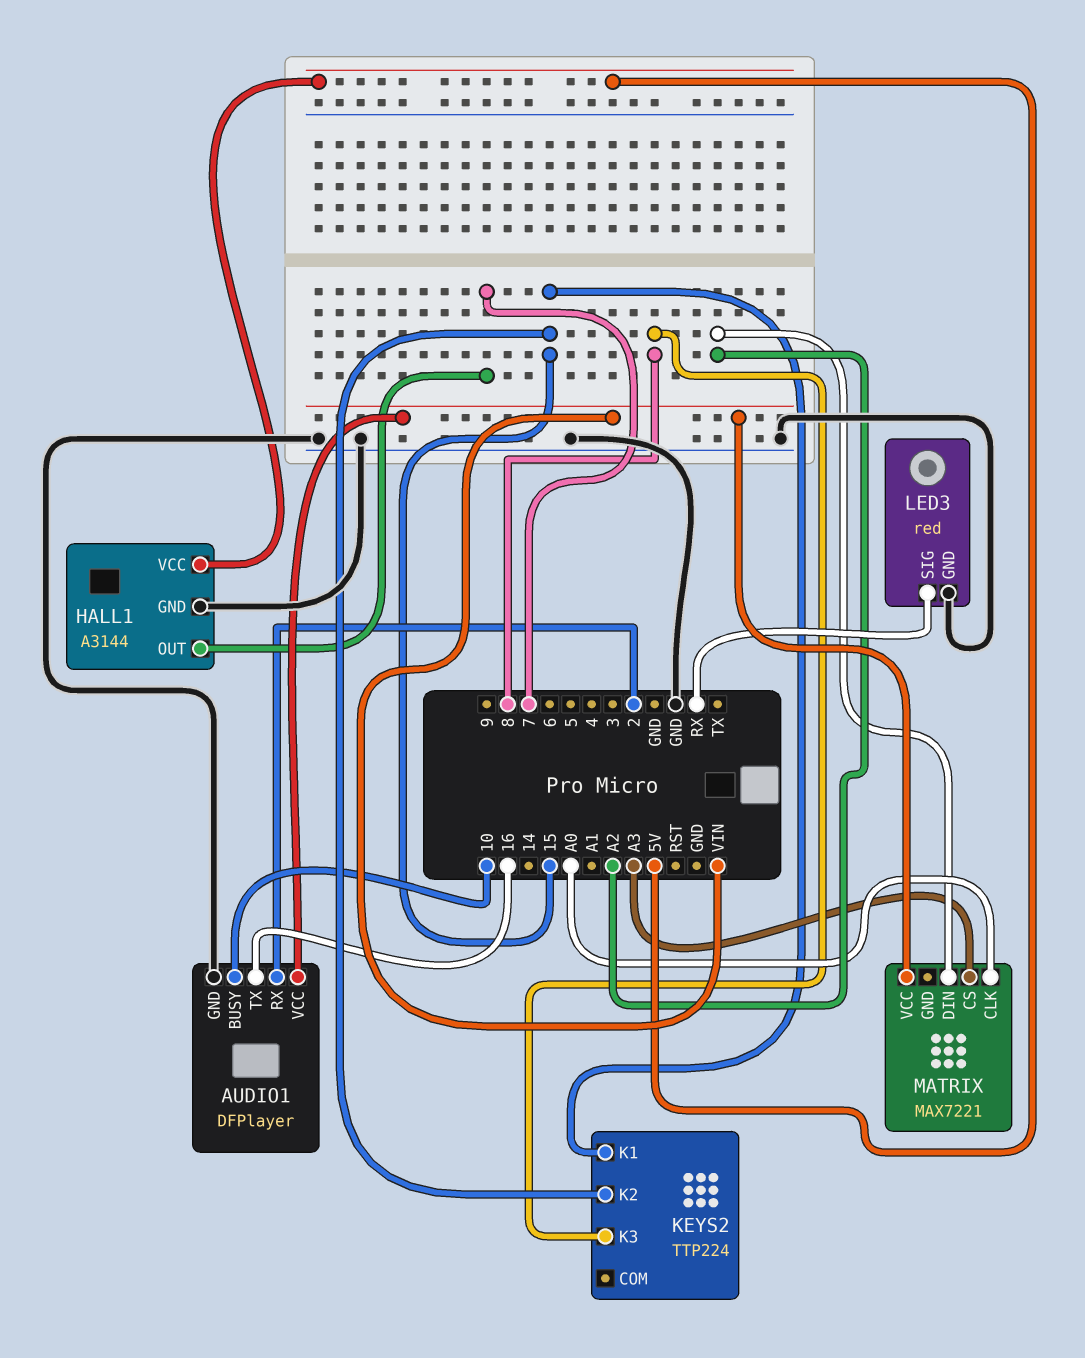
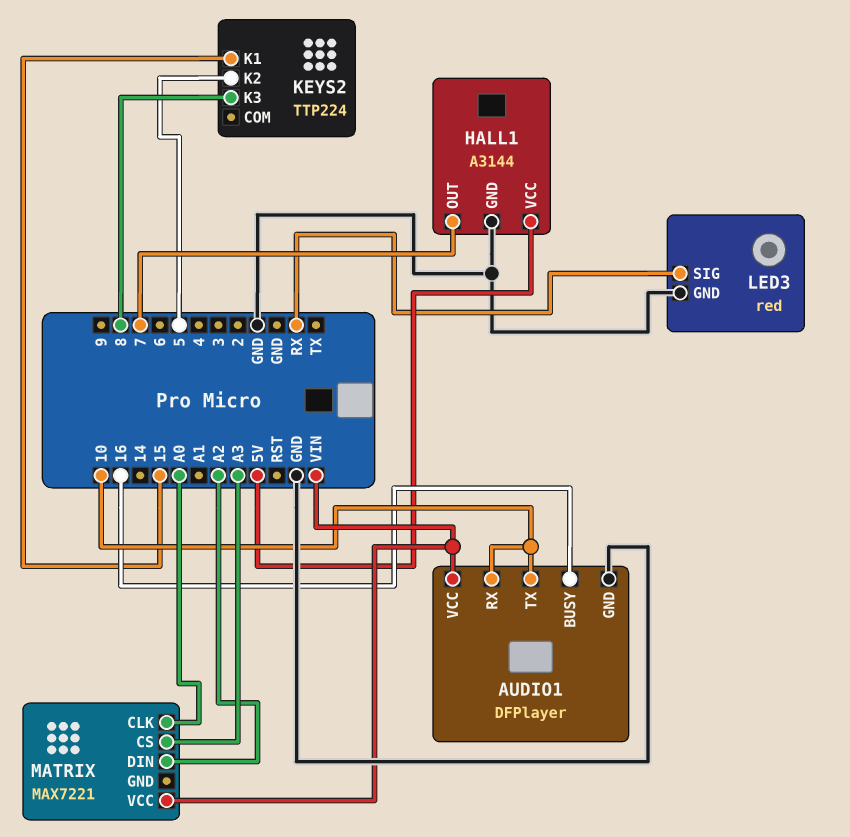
AUDIO1 pin BUSY: 10 -> 16
AUDIO1 pin RX: 2 -> 10
AUDIO1 pin TX: 16 -> 10
KEYS2 pin K2: 15 -> 5

